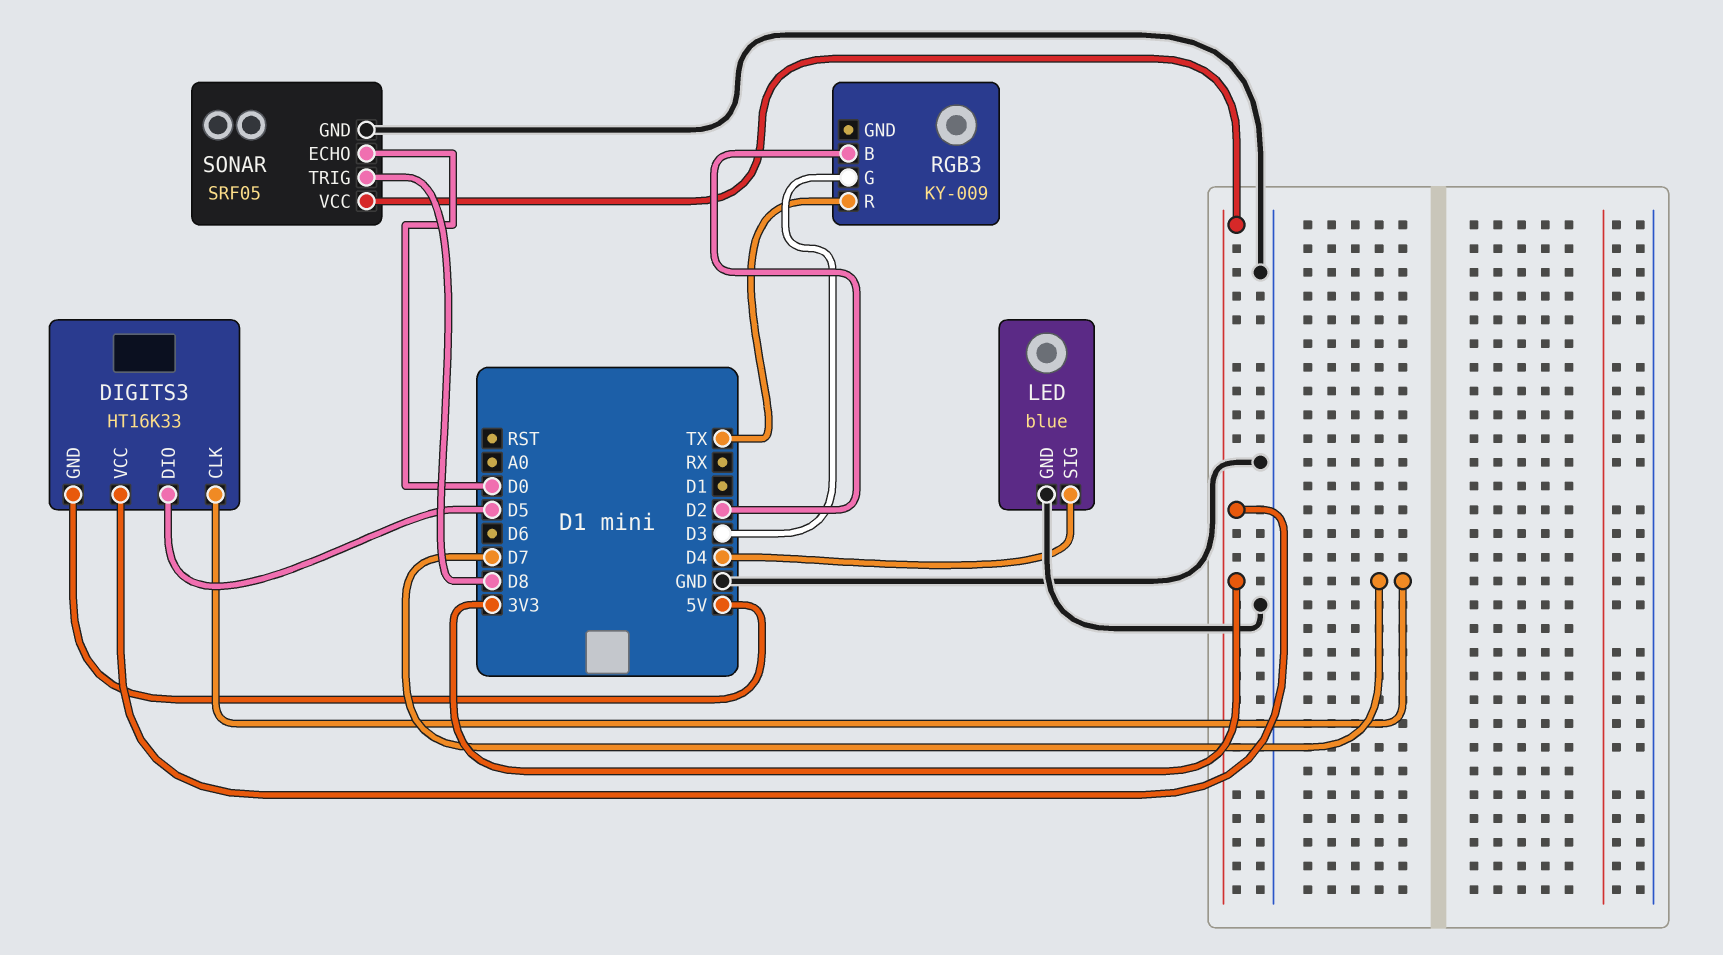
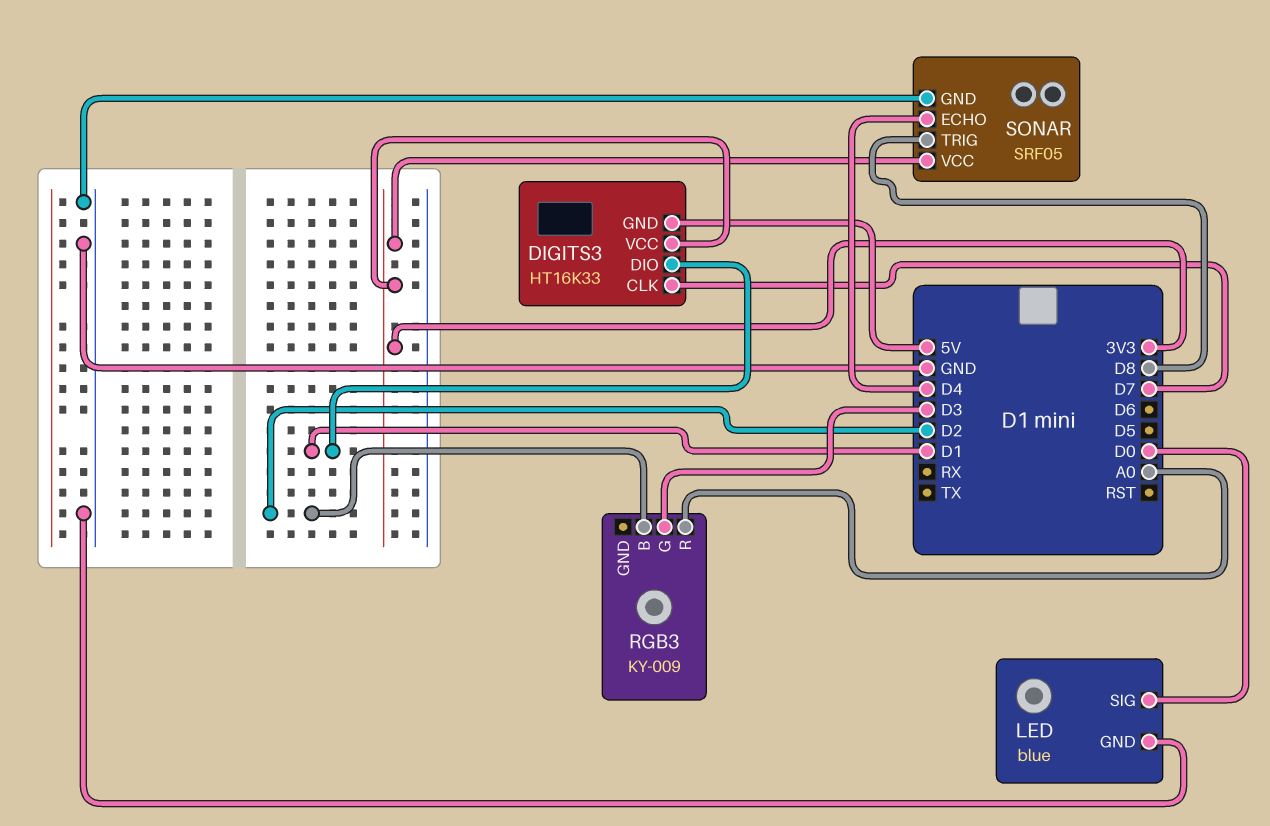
DIGITS3 pin DIO: D5 -> D1
LED pin SIG: D4 -> D0
RGB3 pin R: TX -> A0
SONAR pin ECHO: D0 -> D4

